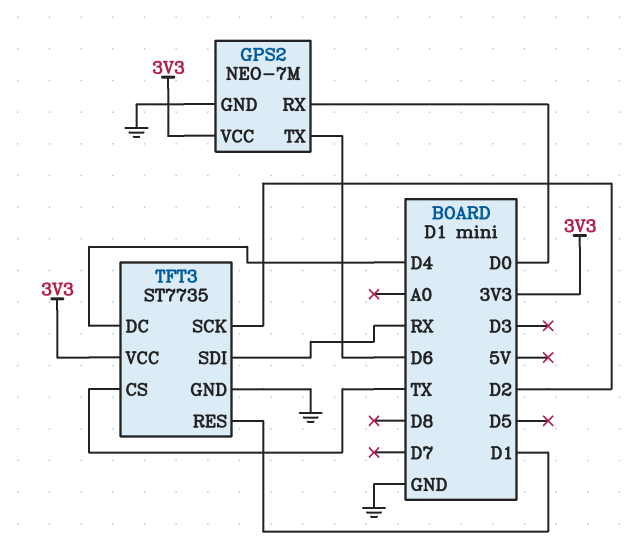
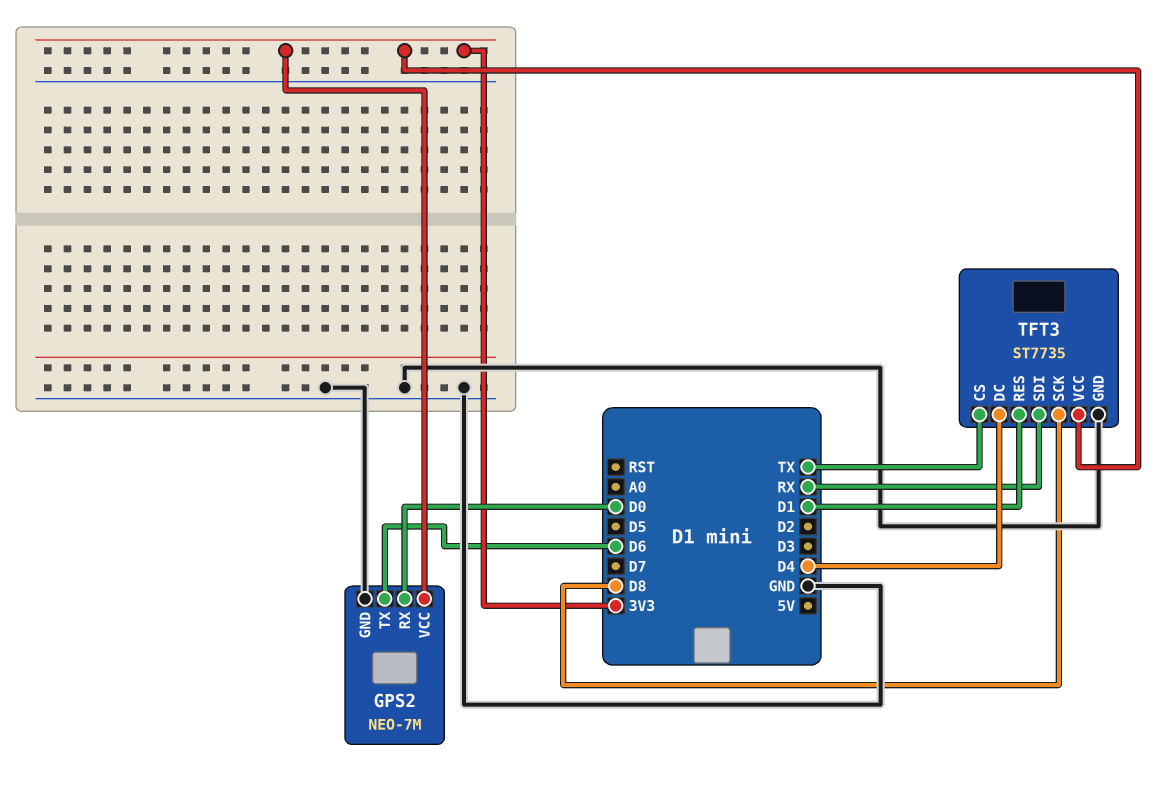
TFT3 pin SCK: D2 -> D8

